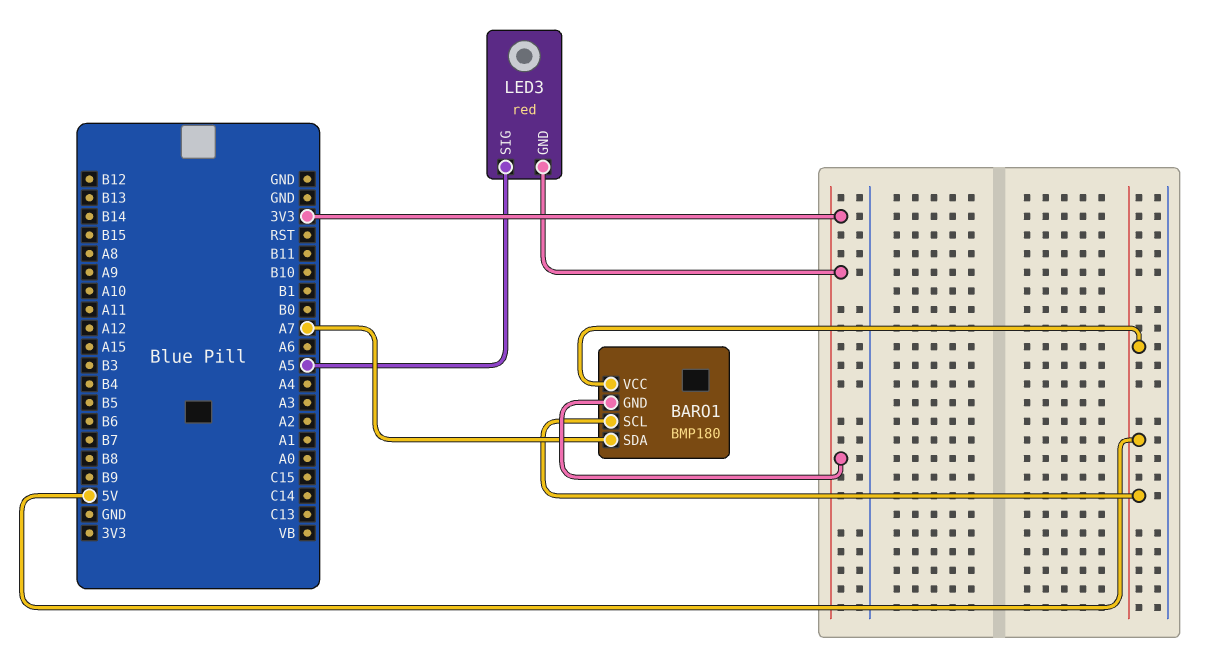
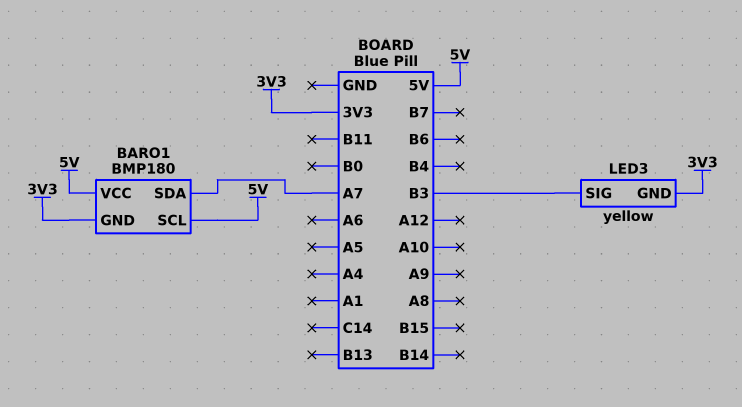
LED3: red -> yellow
LED3 pin SIG: A5 -> B3

